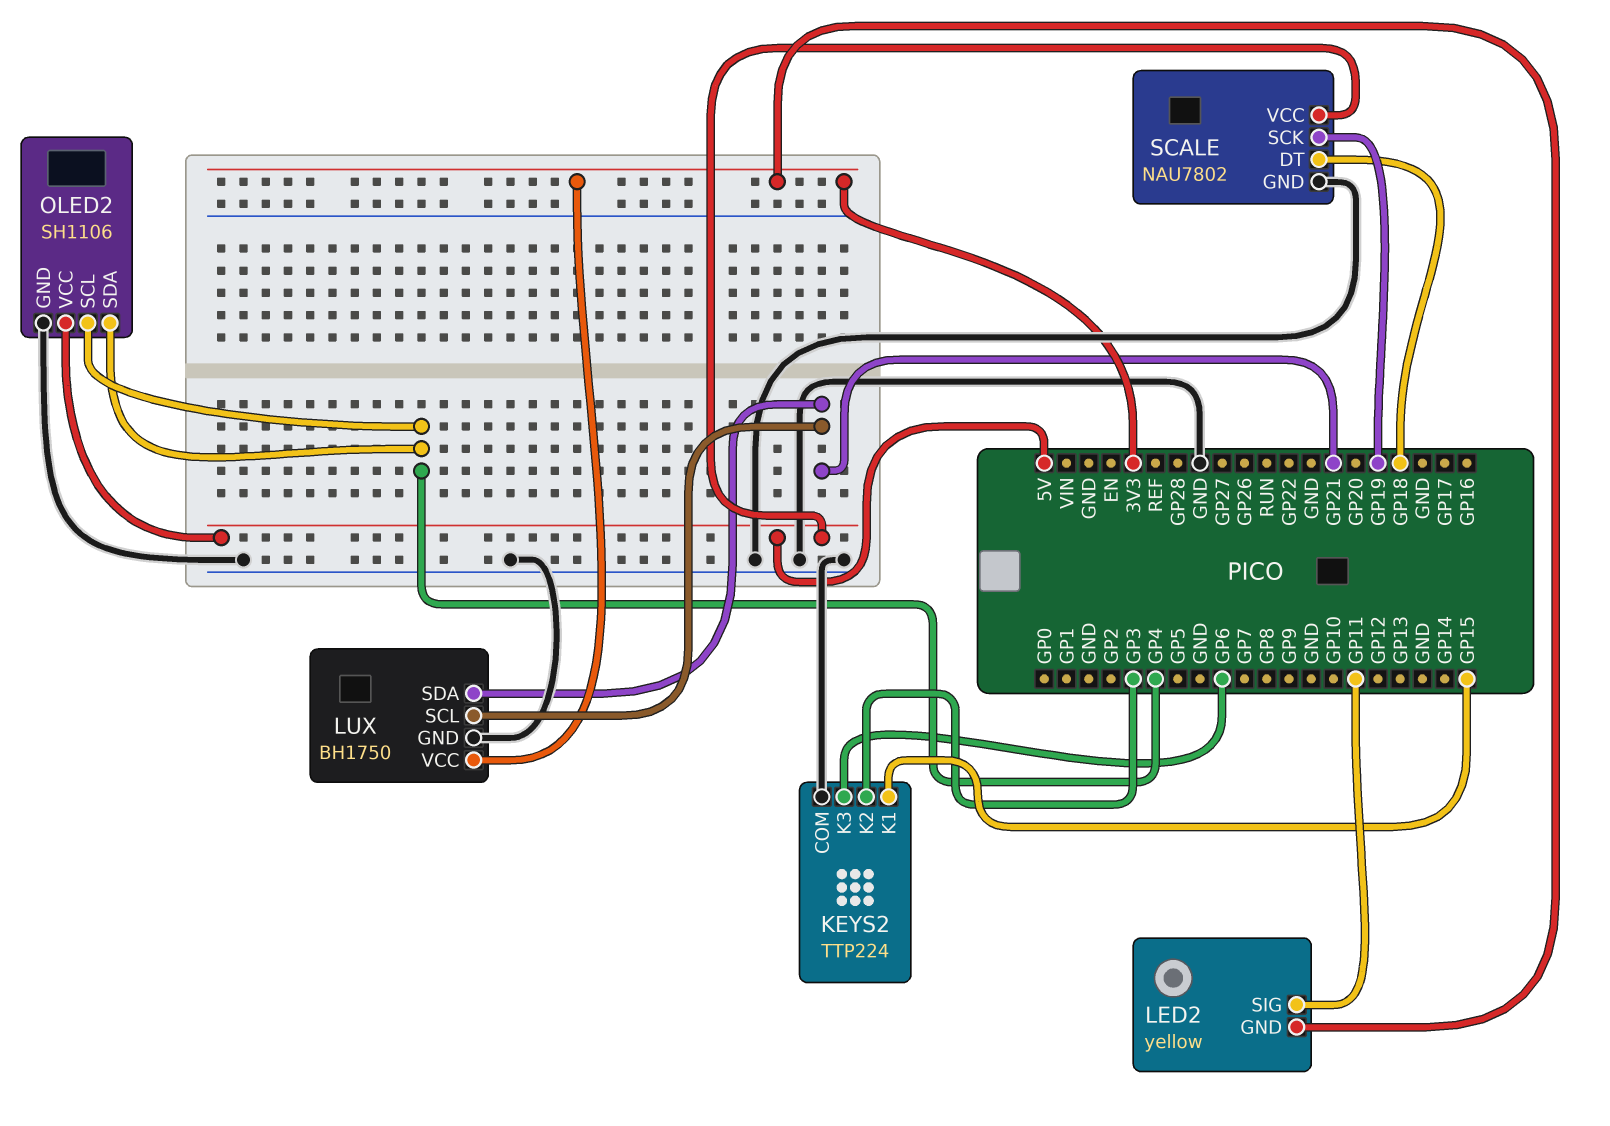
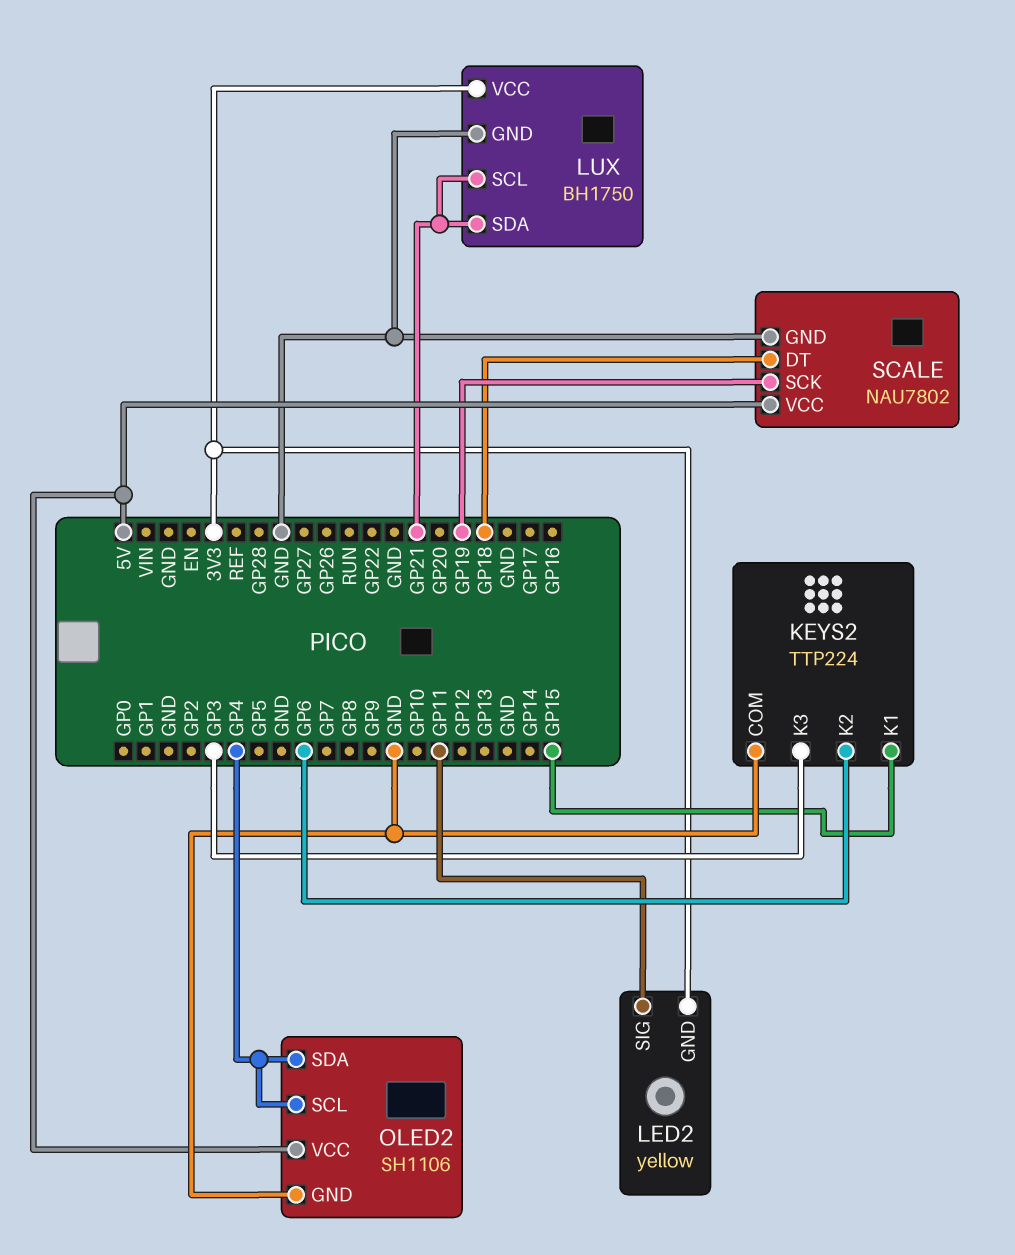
KEYS2 pin K2: GP3 -> GP6
KEYS2 pin K3: GP6 -> GP3

